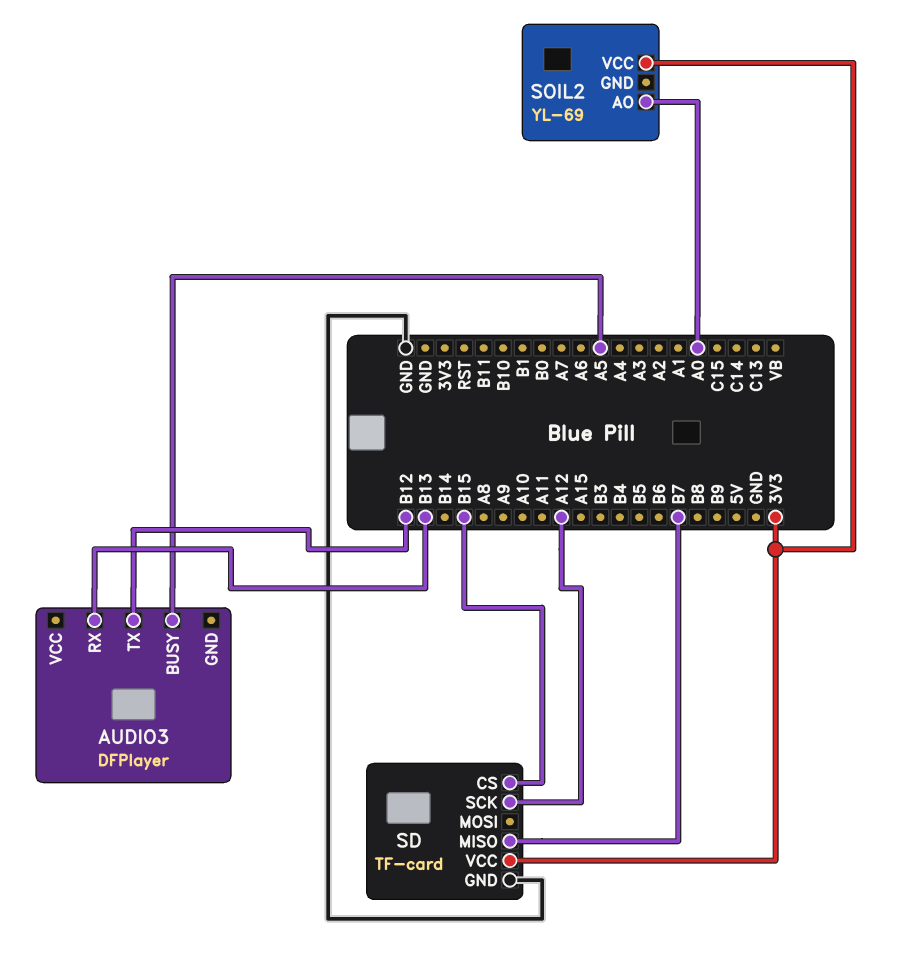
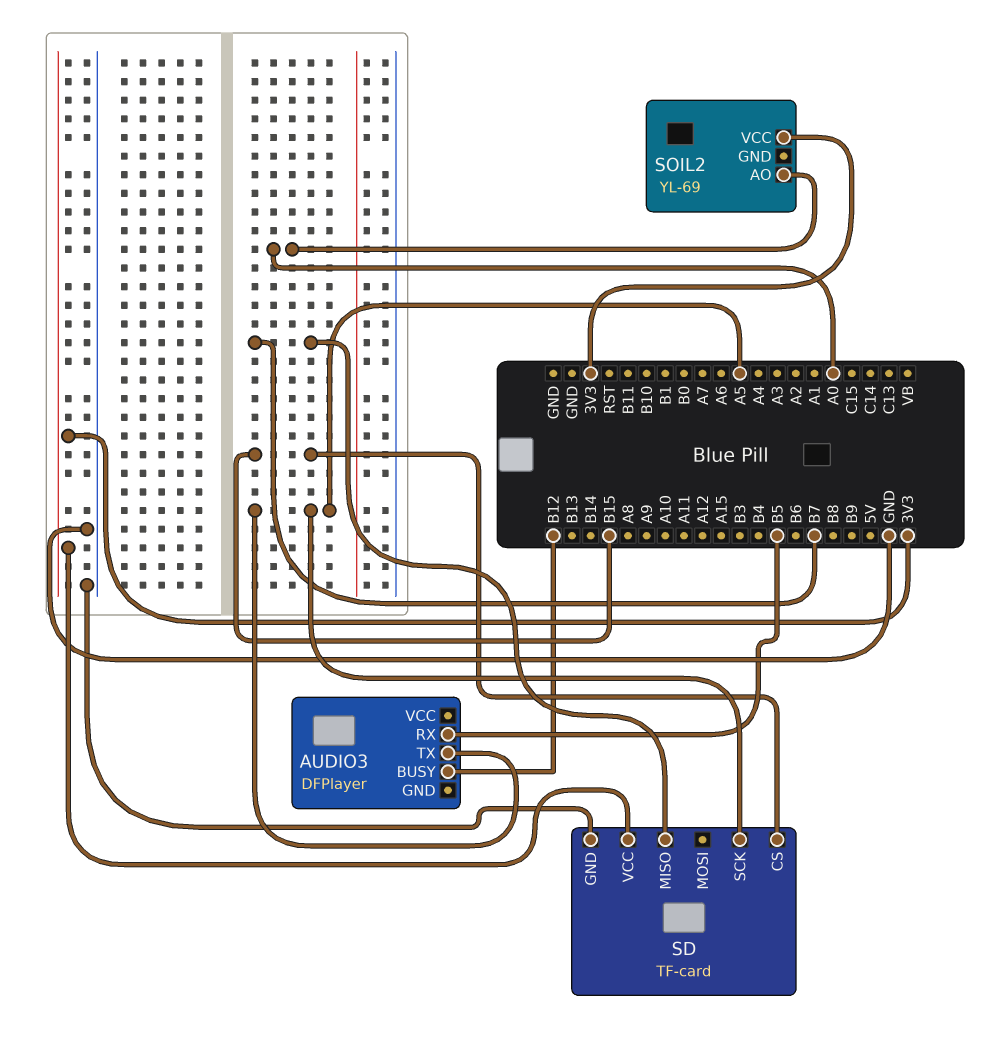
AUDIO3 pin BUSY: A5 -> B12
AUDIO3 pin RX: B13 -> B5
AUDIO3 pin TX: B12 -> A5
SD pin SCK: A12 -> A5

